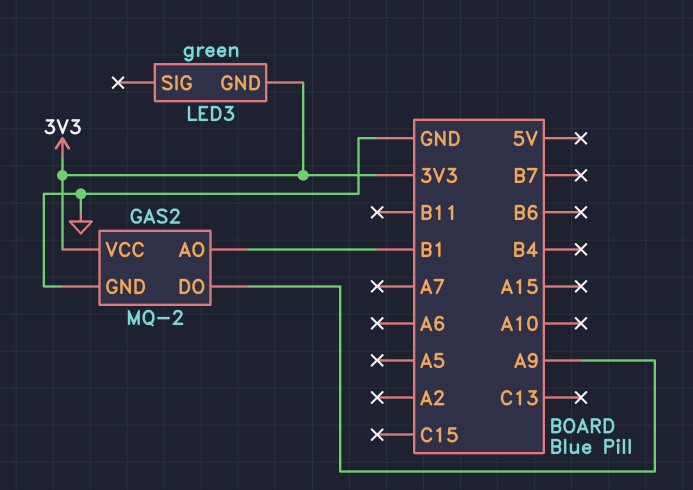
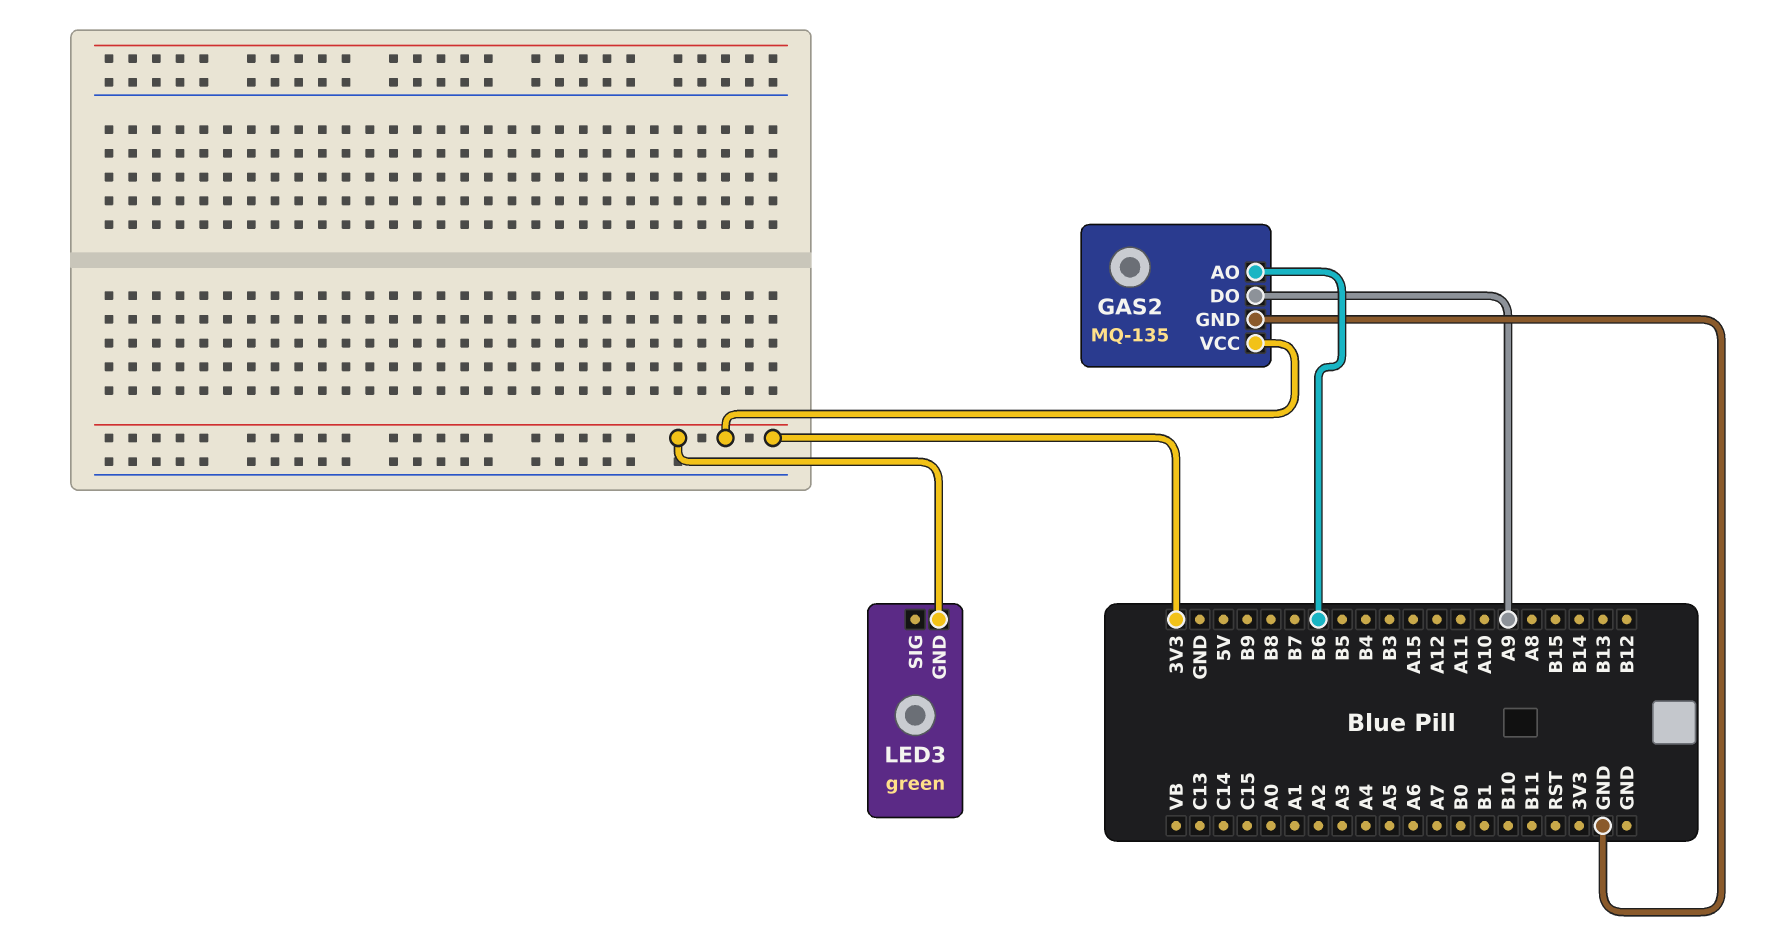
GAS2: MQ-2 -> MQ-135
GAS2 pin AO: B1 -> B6

